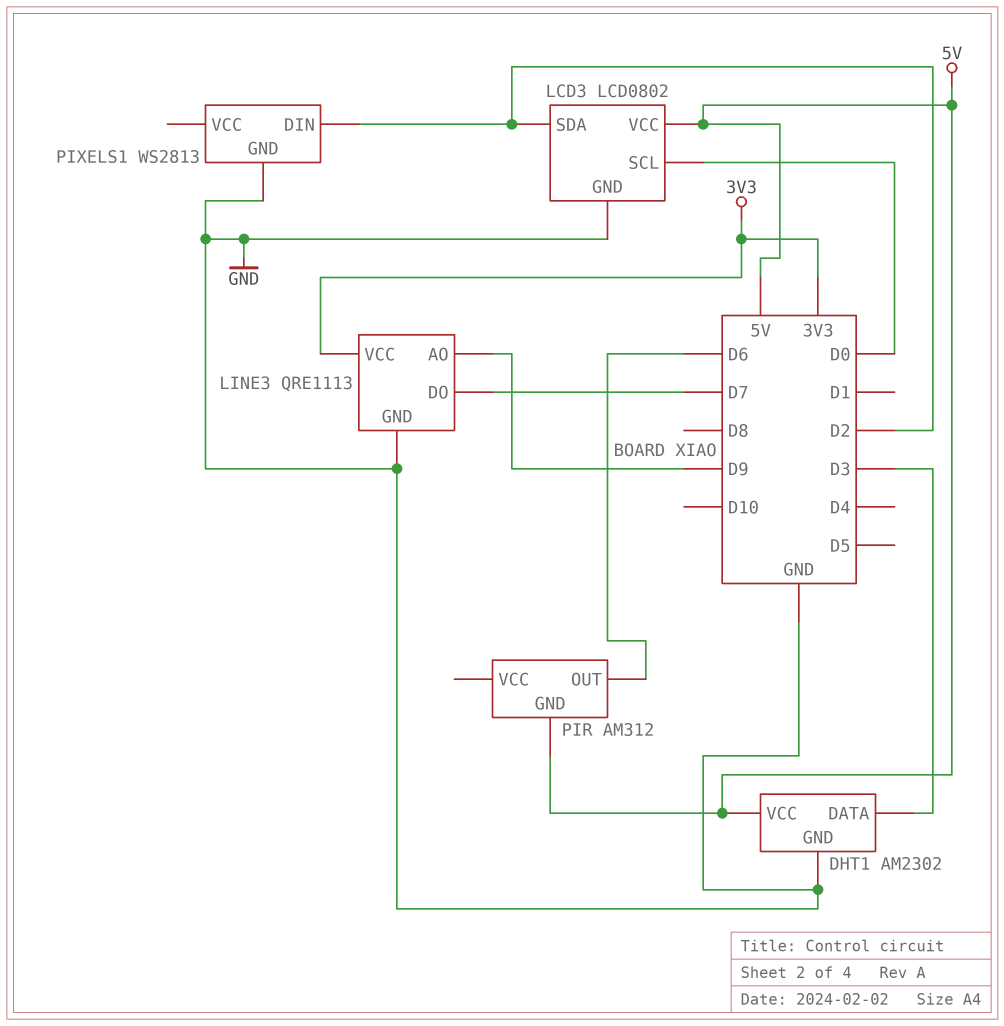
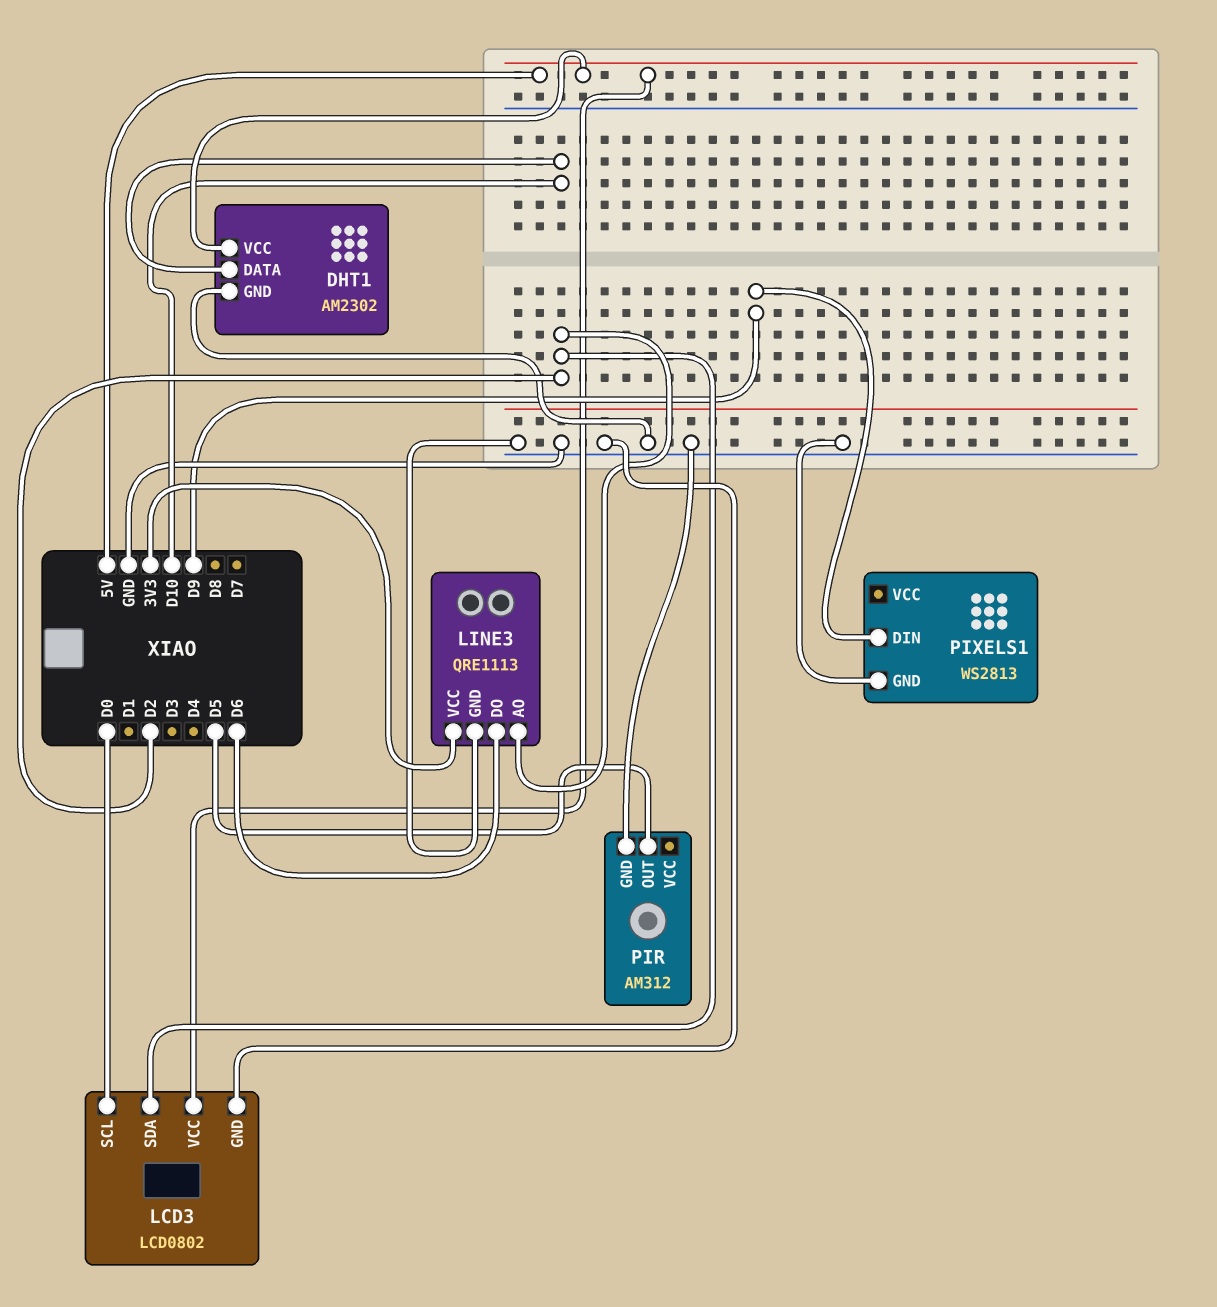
DHT1 pin DATA: D3 -> D10
LINE3 pin AO: D9 -> D2
LINE3 pin DO: D7 -> D6
PIR pin GND: 5V -> GND
PIR pin OUT: D6 -> D5
PIXELS1 pin DIN: D2 -> D9

